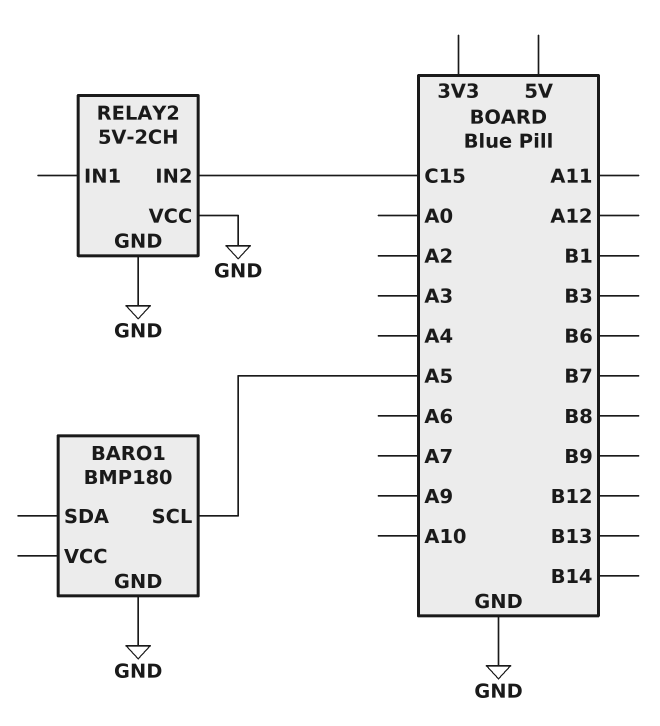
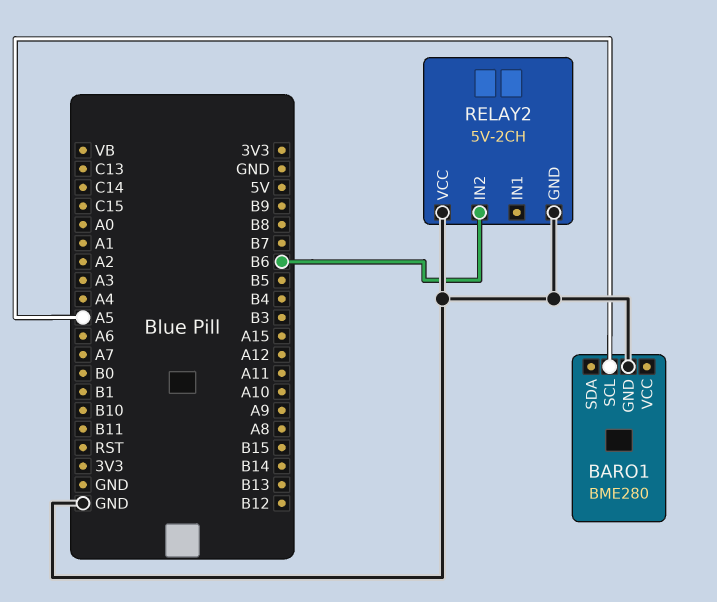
BARO1: BMP180 -> BME280
RELAY2 pin IN2: C15 -> B6

